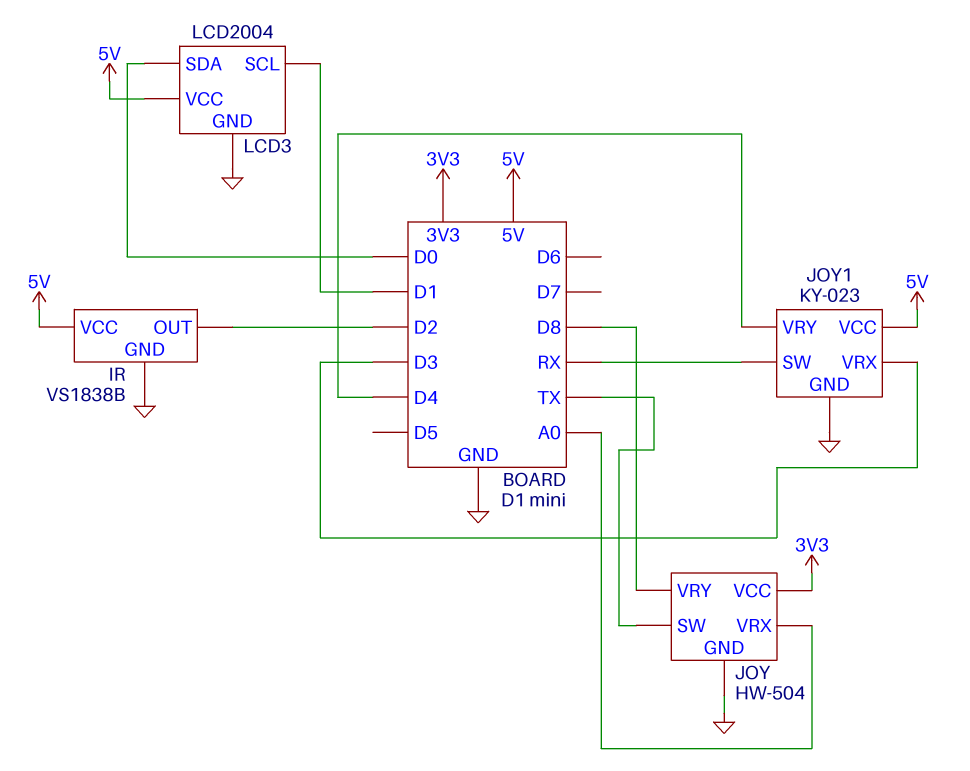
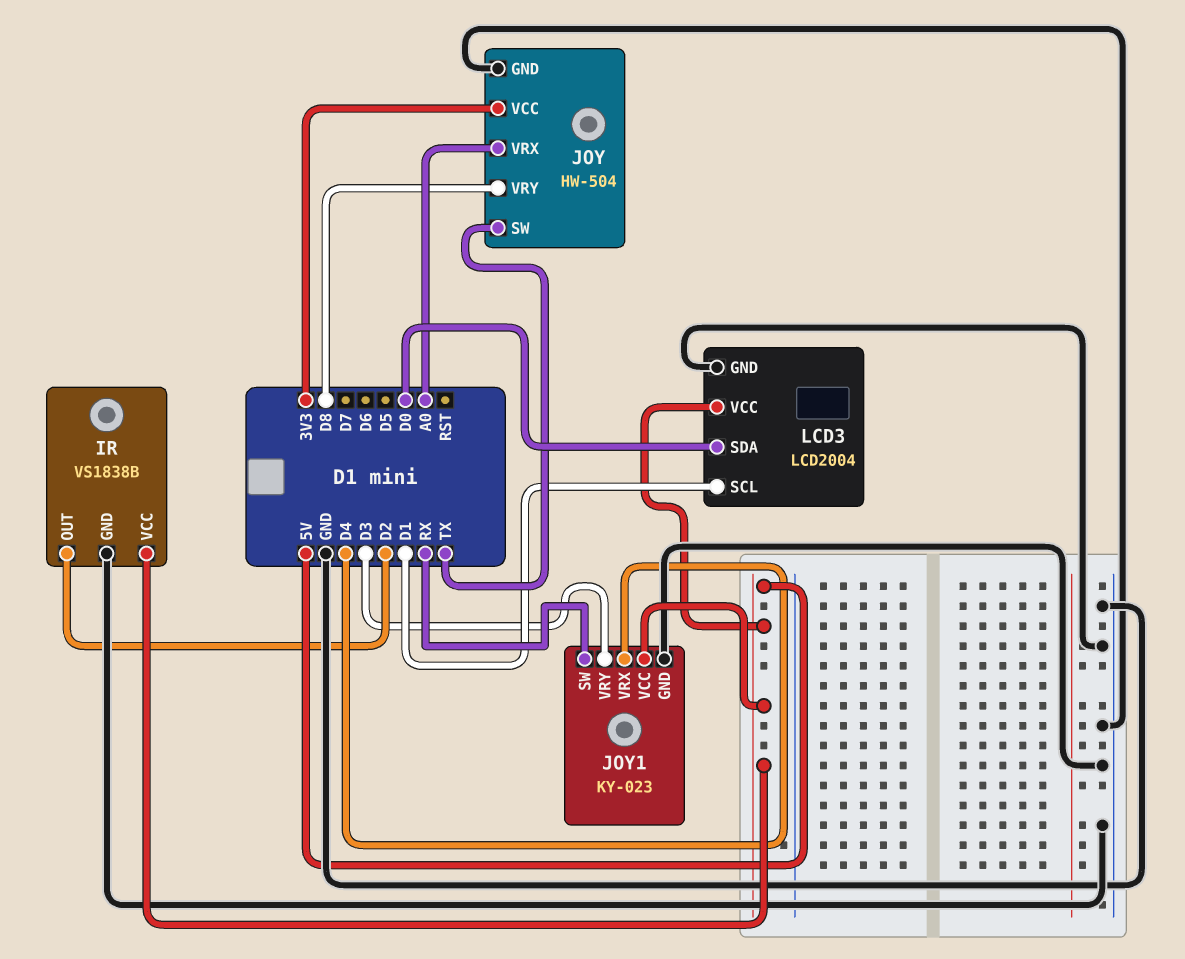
JOY1 pin VRX: D3 -> D4
JOY1 pin VRY: D4 -> D3

